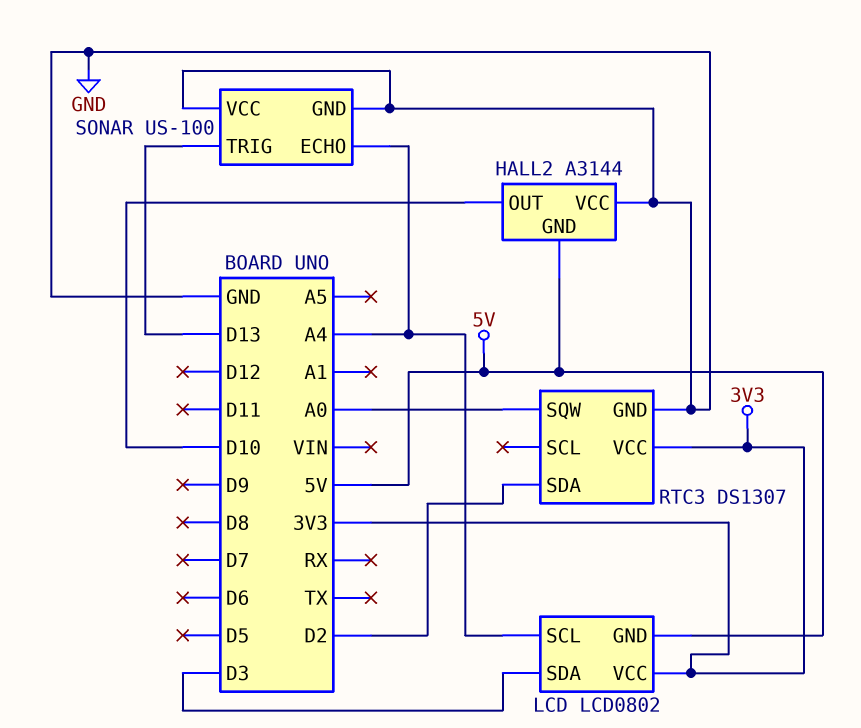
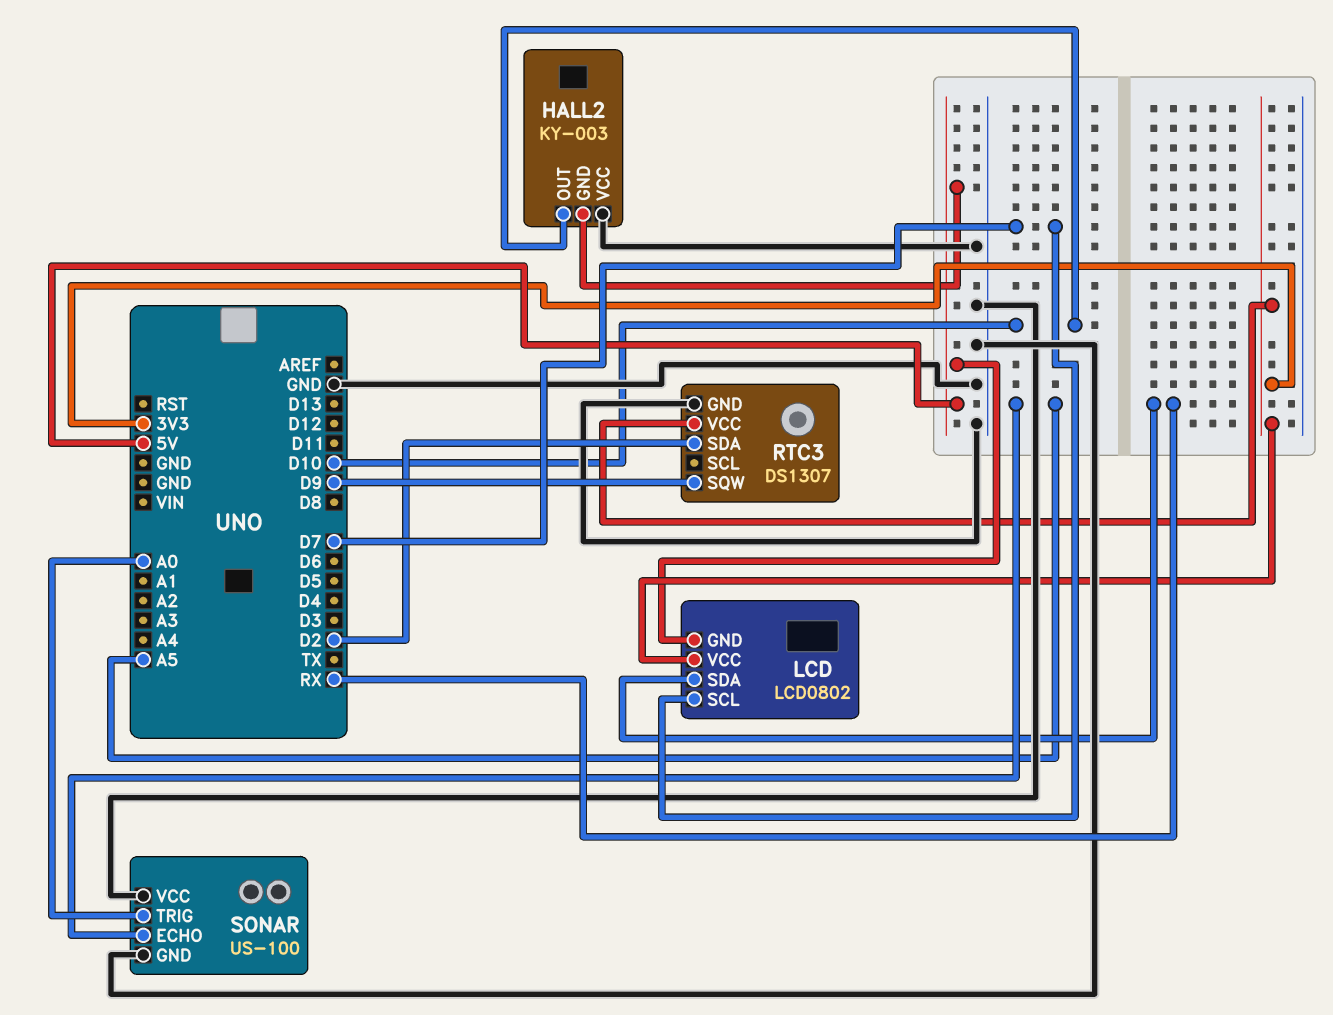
HALL2: A3144 -> KY-003
LCD pin SCL: A4 -> D7
LCD pin SDA: D3 -> RX
RTC3 pin SQW: A0 -> D9
SONAR pin ECHO: A4 -> A5
SONAR pin TRIG: D13 -> A0

